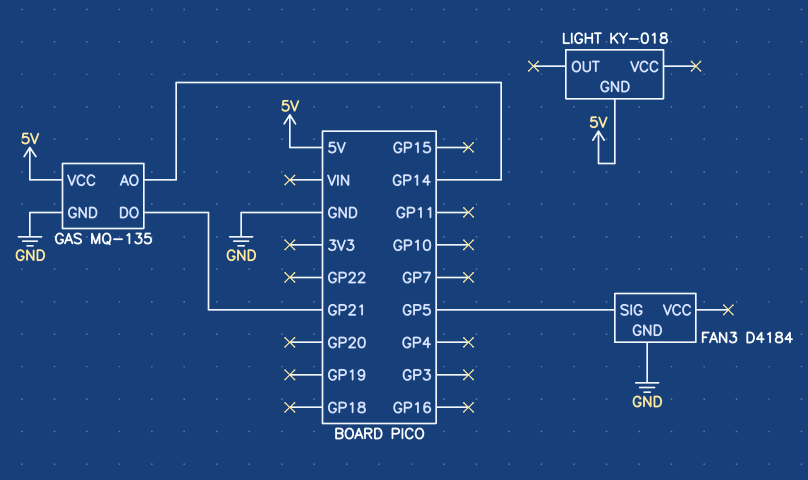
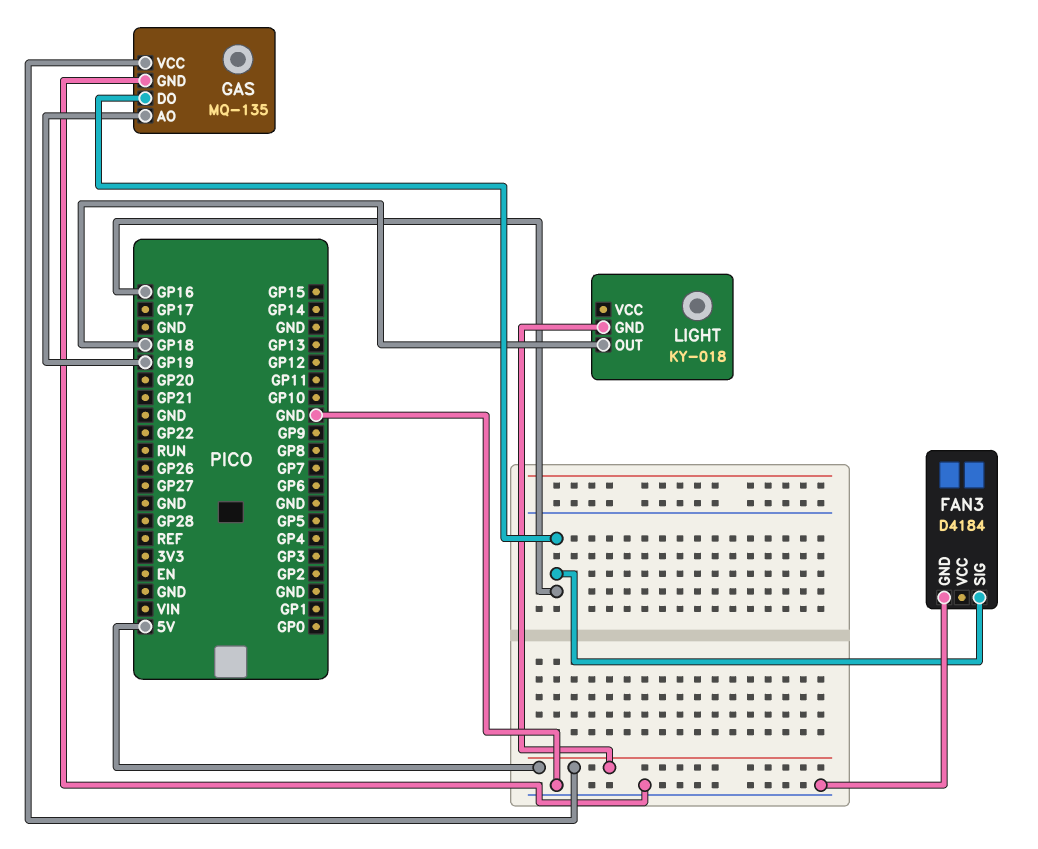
FAN3 pin SIG: GP5 -> GP16
GAS pin AO: GP14 -> GP19
GAS pin DO: GP21 -> GP16
LIGHT pin OUT: none -> GP18

